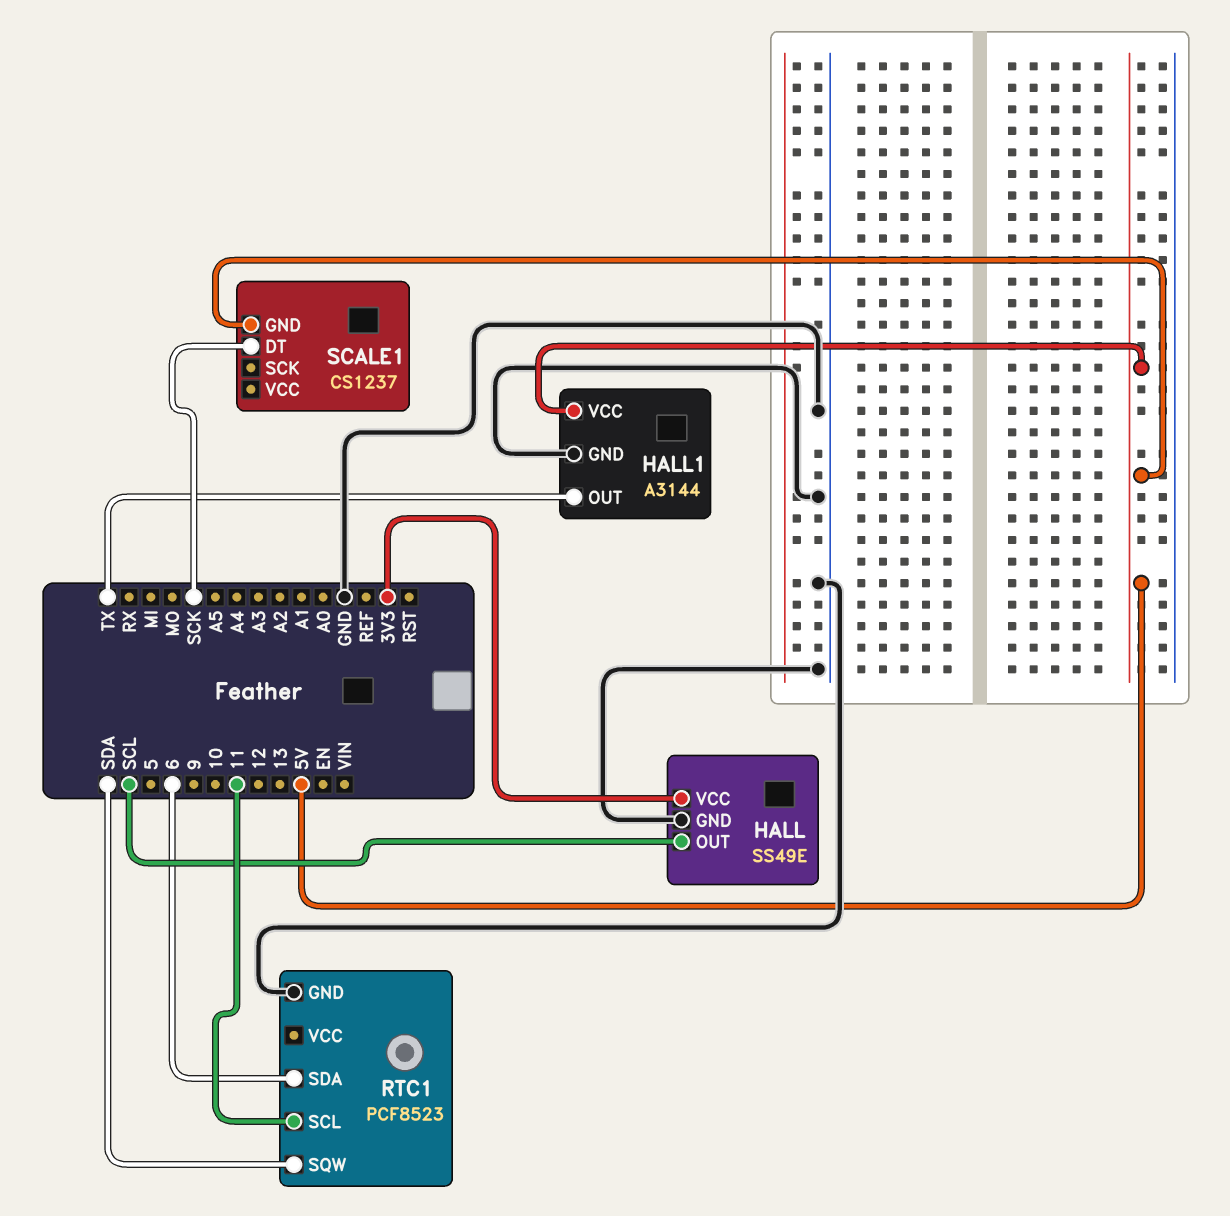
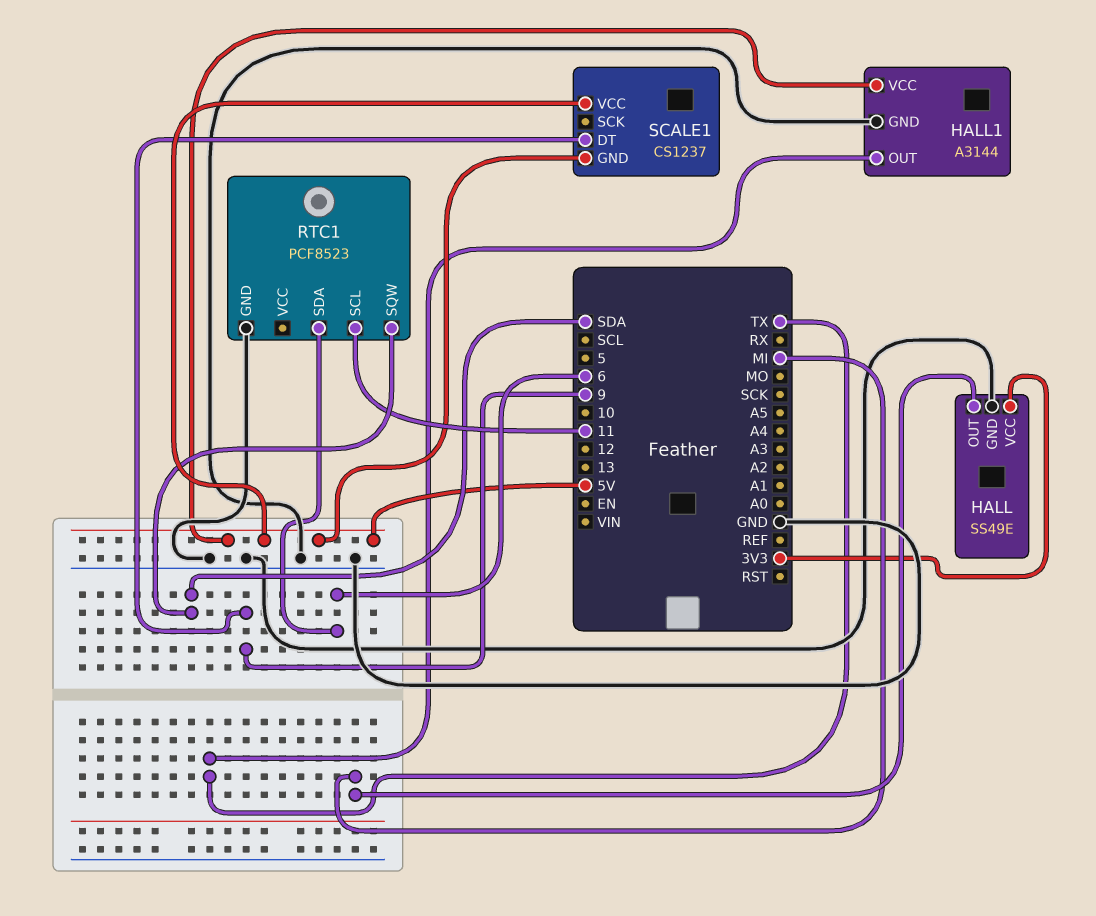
HALL pin OUT: SCL -> MI
SCALE1 pin DT: SCK -> 9
SCALE1 pin VCC: none -> 5V

